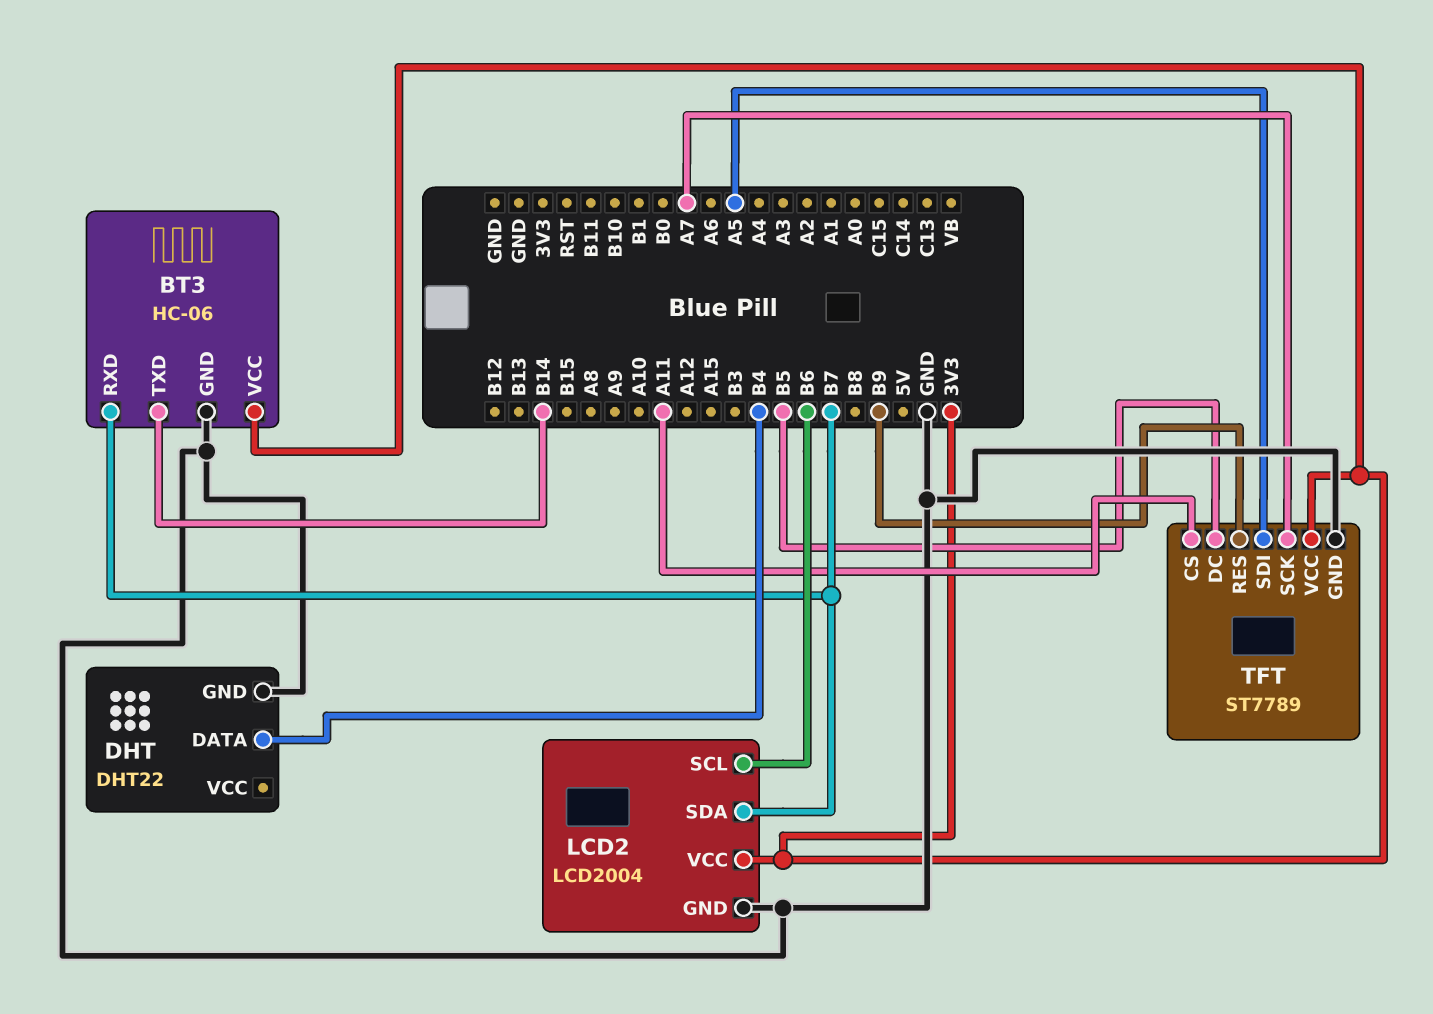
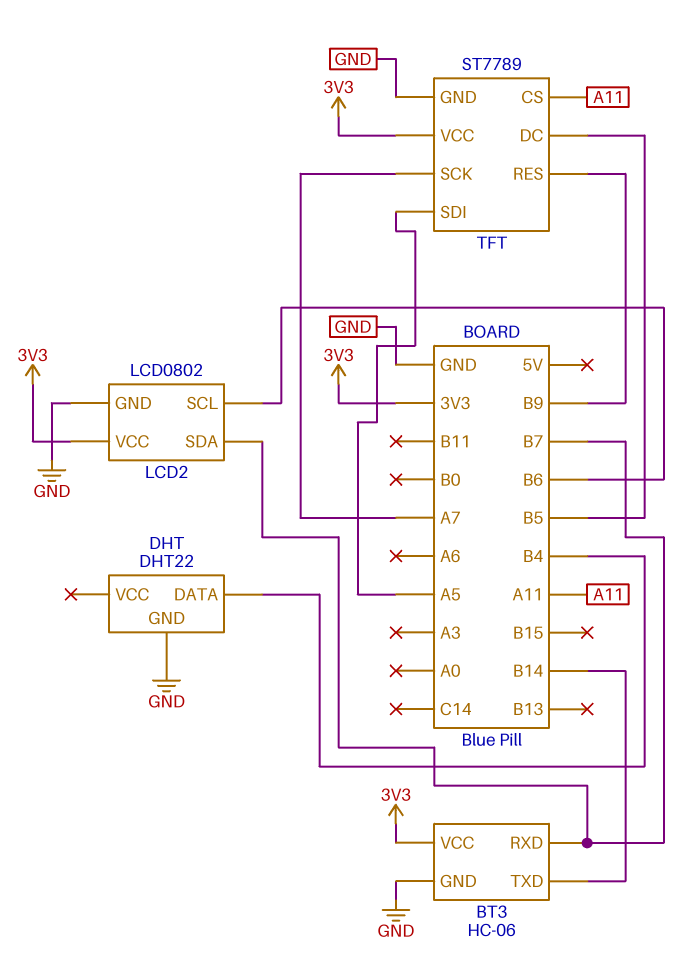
LCD2: LCD2004 -> LCD0802

